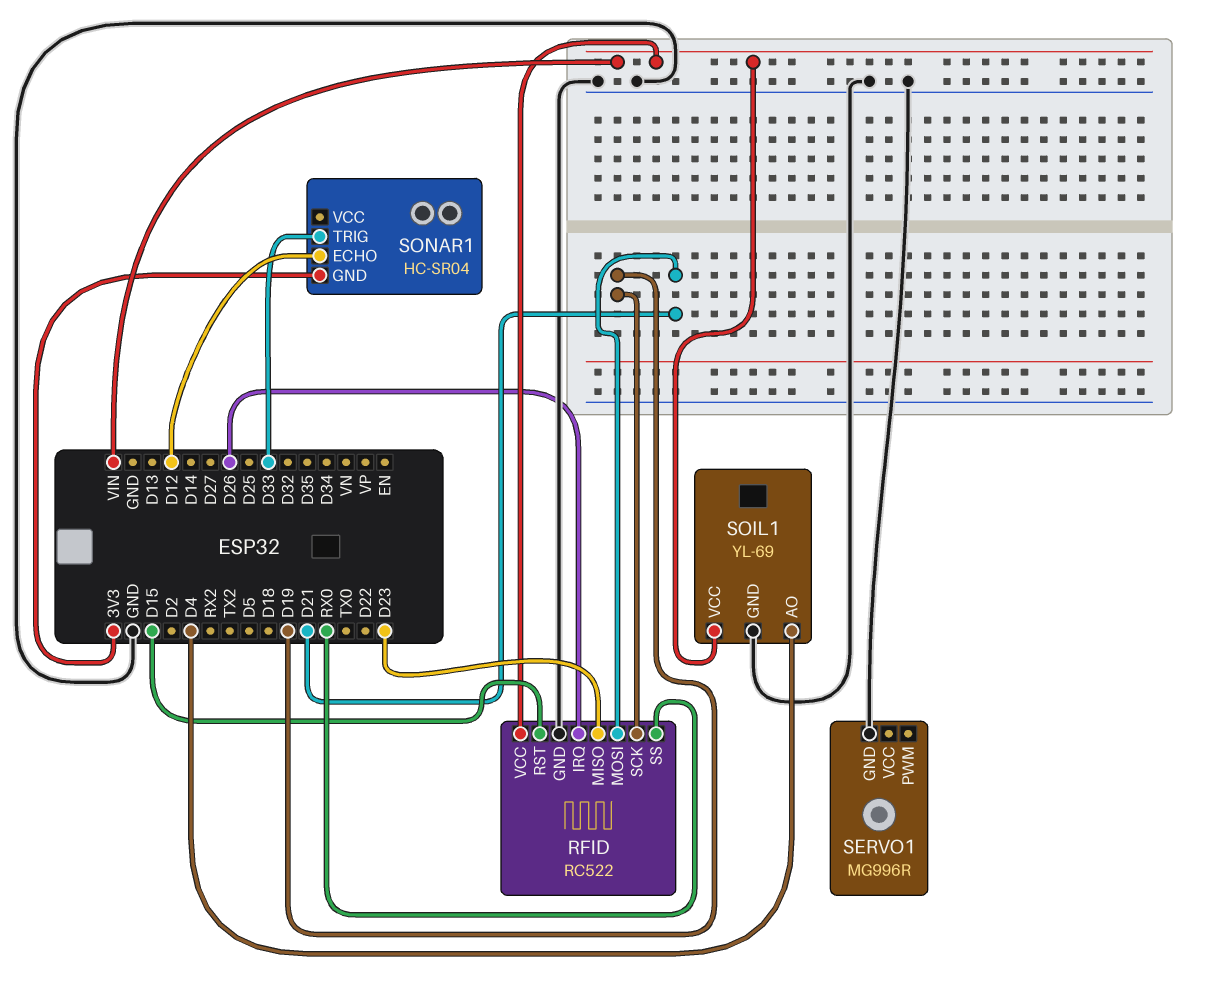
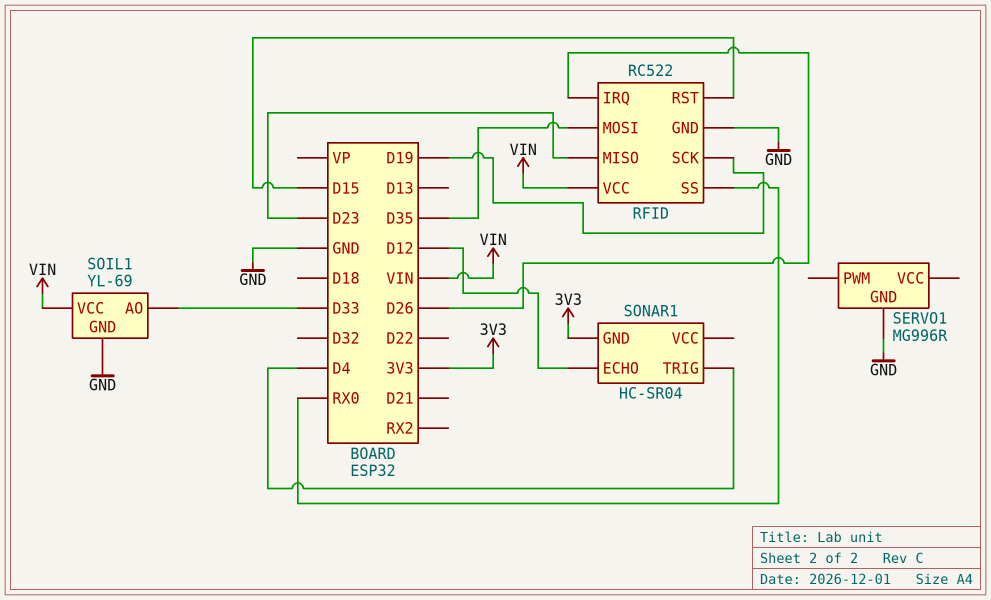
RFID pin MOSI: D21 -> D35
SOIL1 pin AO: D4 -> D33
SONAR1 pin TRIG: D33 -> D4

